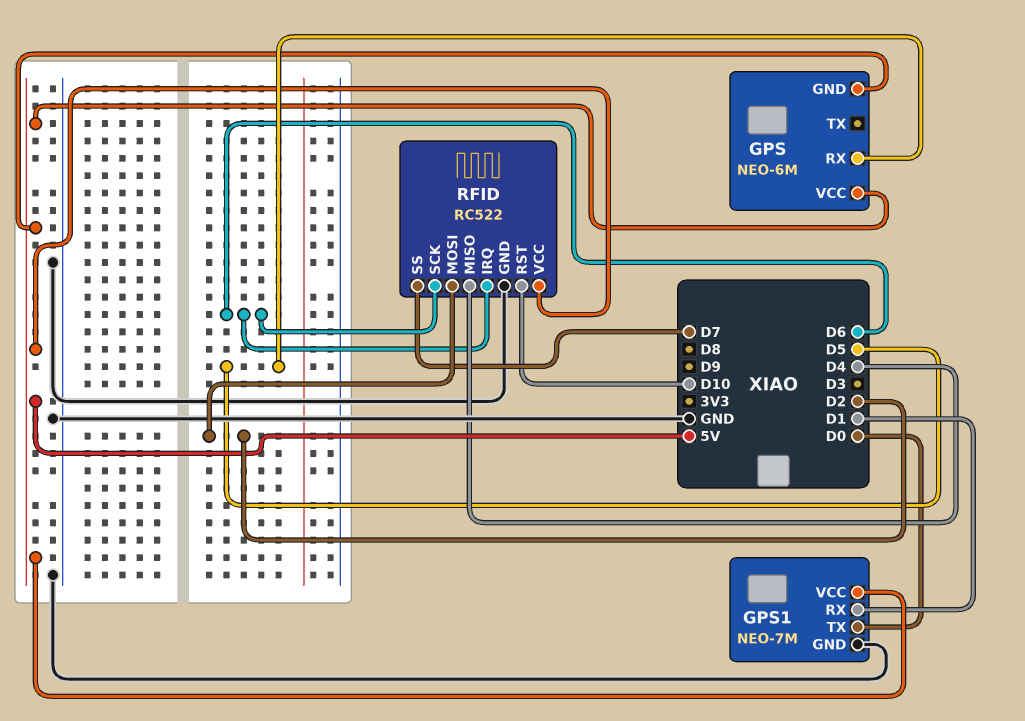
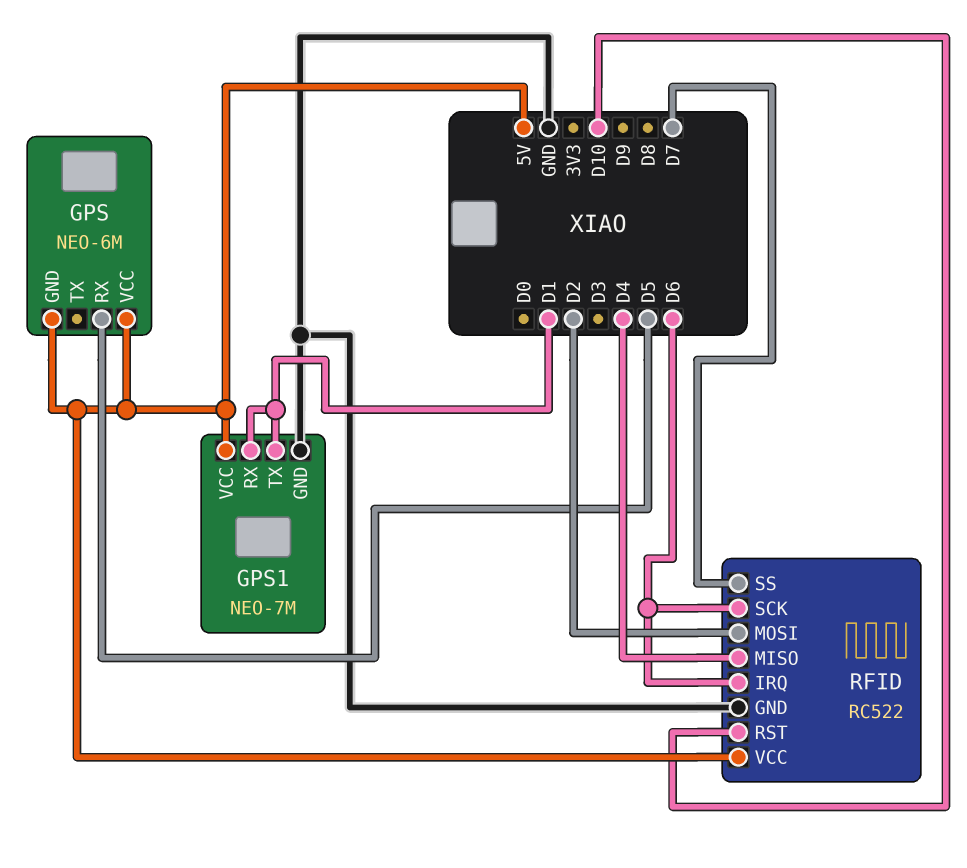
GPS1 pin TX: D0 -> D1

